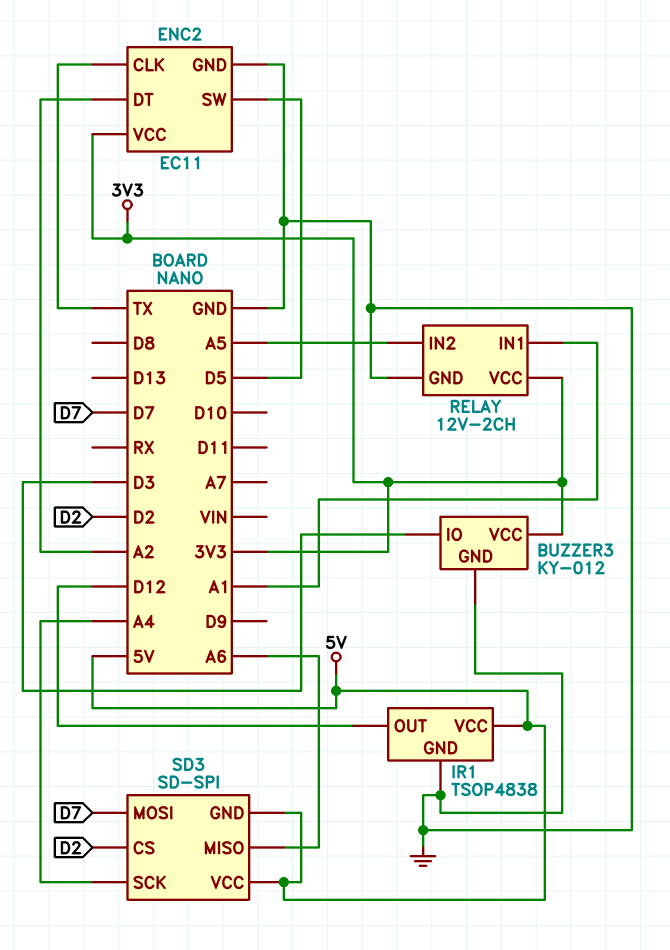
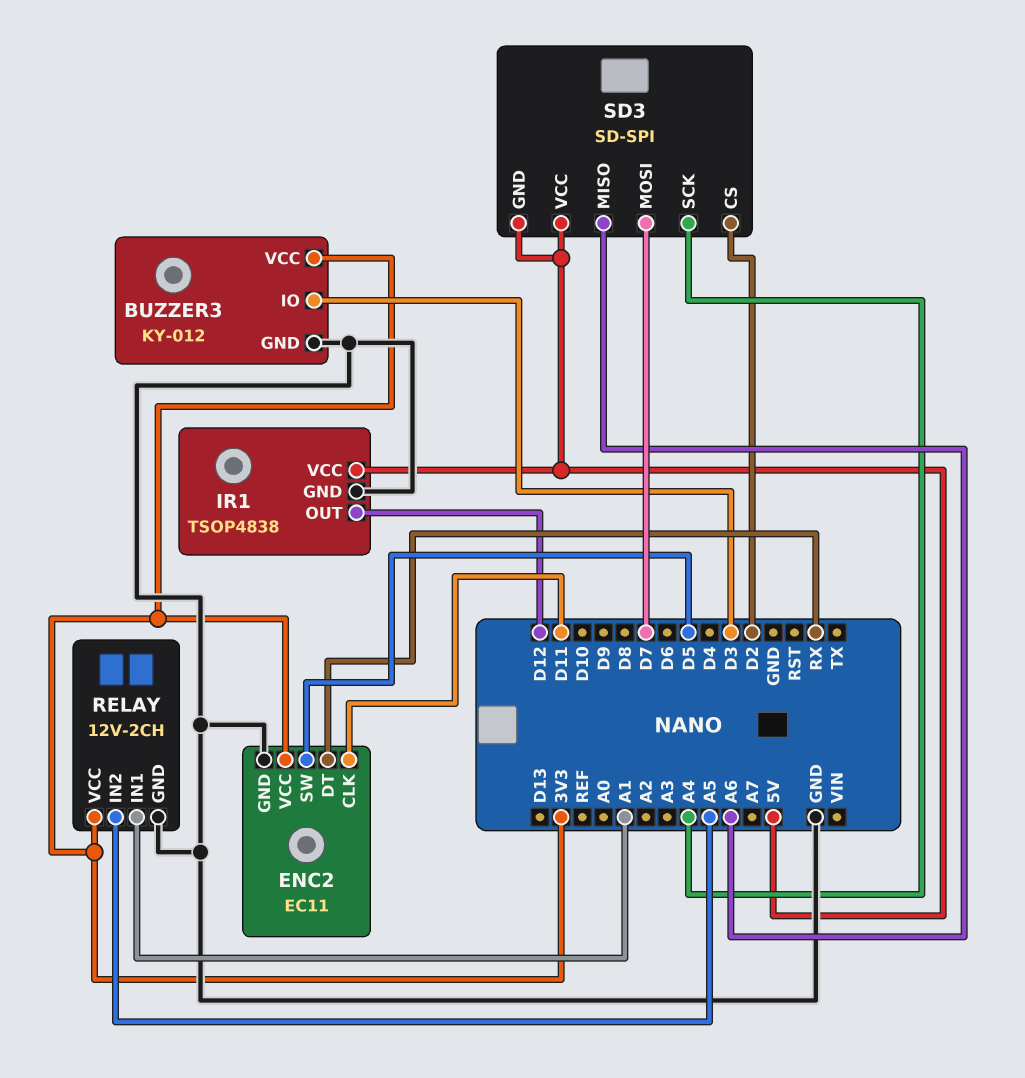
ENC2 pin CLK: TX -> D11
ENC2 pin DT: A2 -> RX

